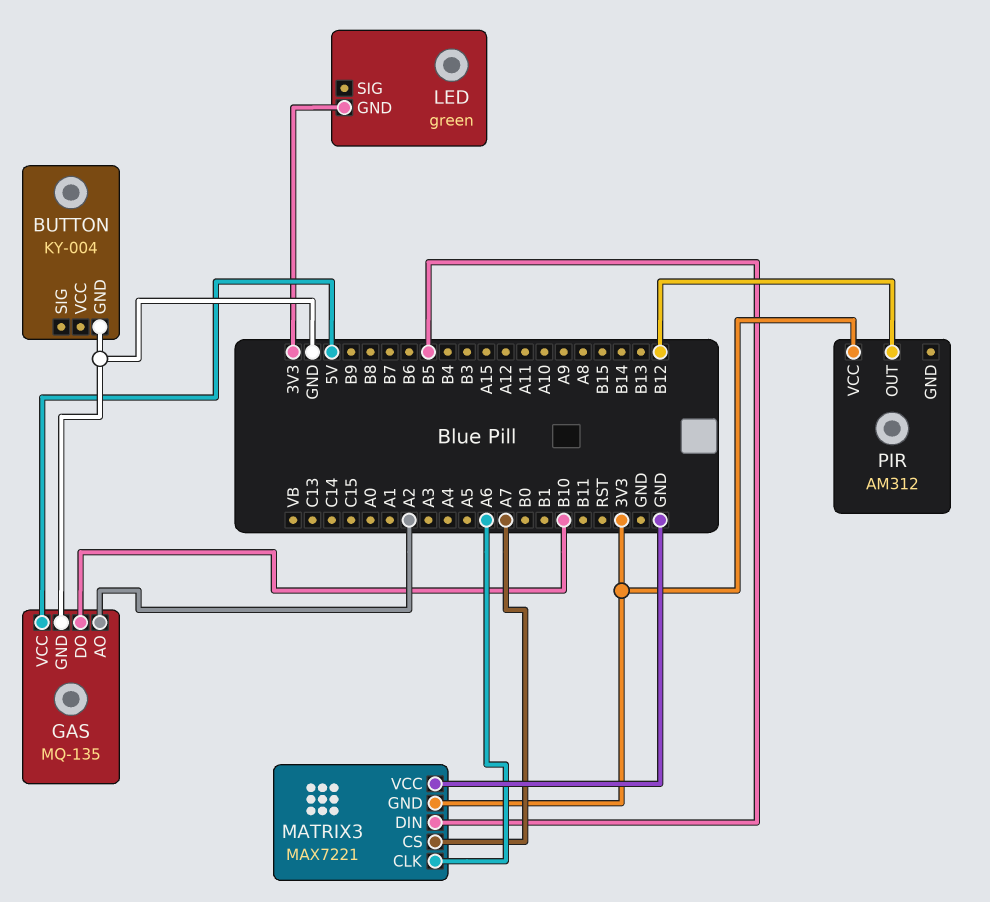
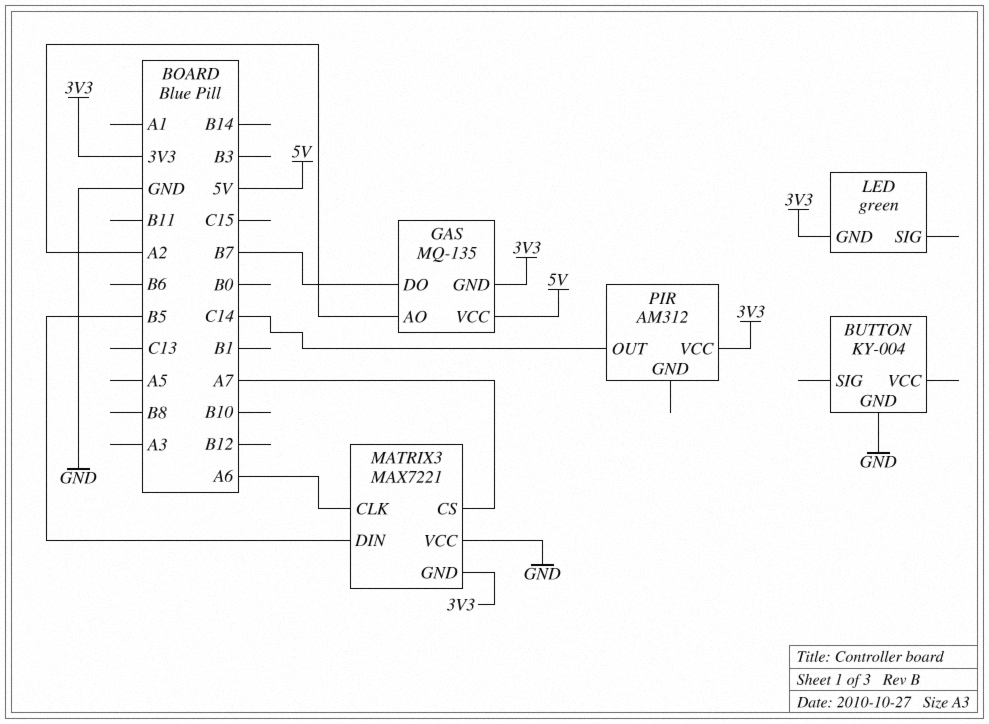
GAS pin DO: B10 -> B7
GAS pin GND: GND -> 3V3
PIR pin OUT: B12 -> C14

